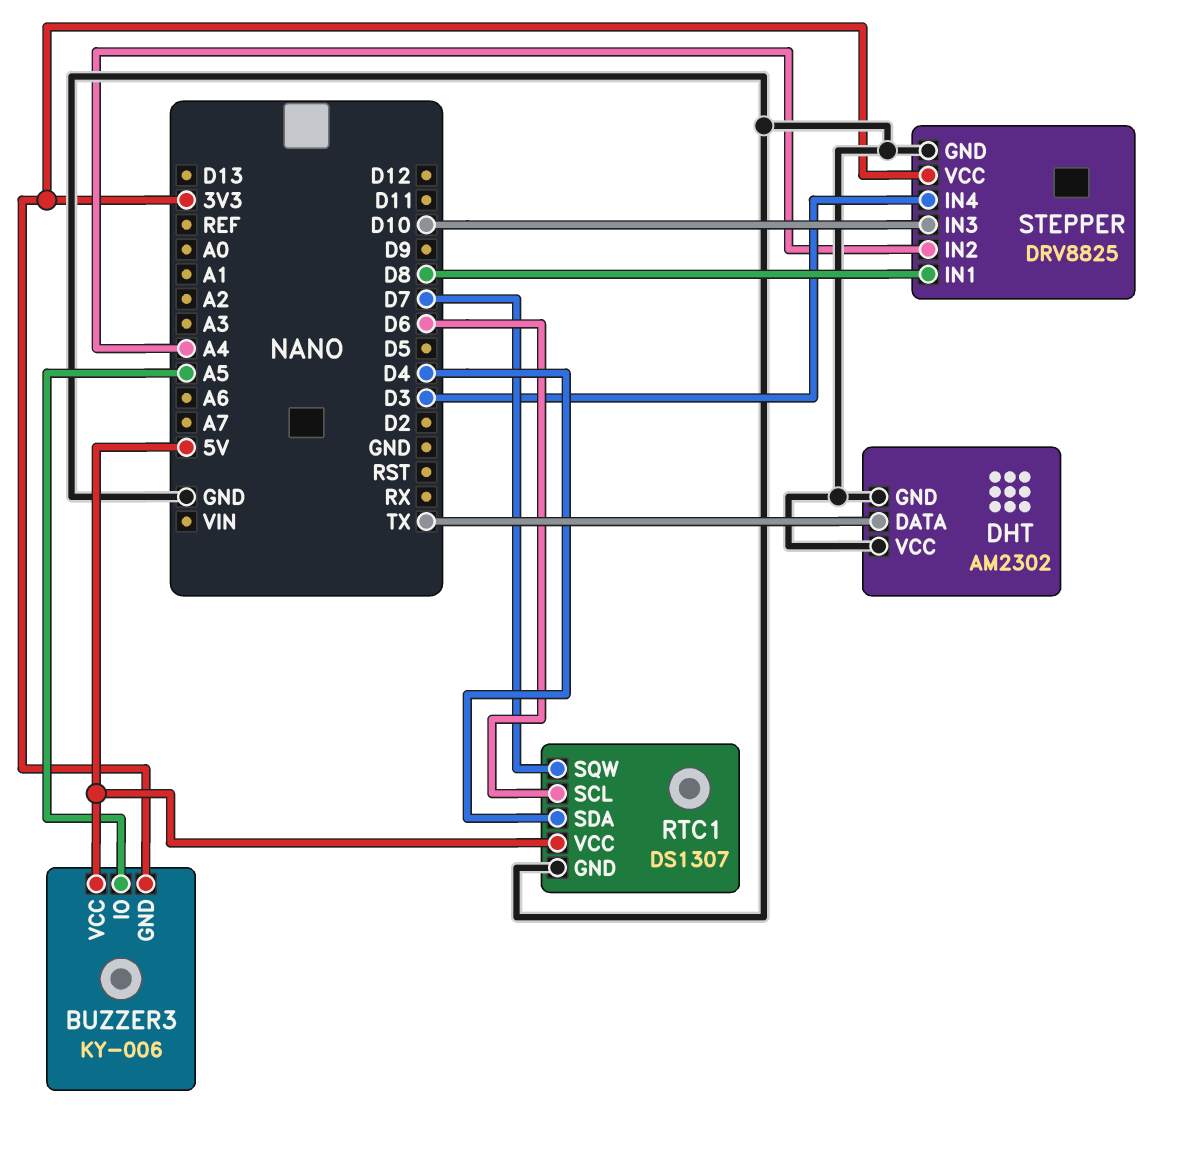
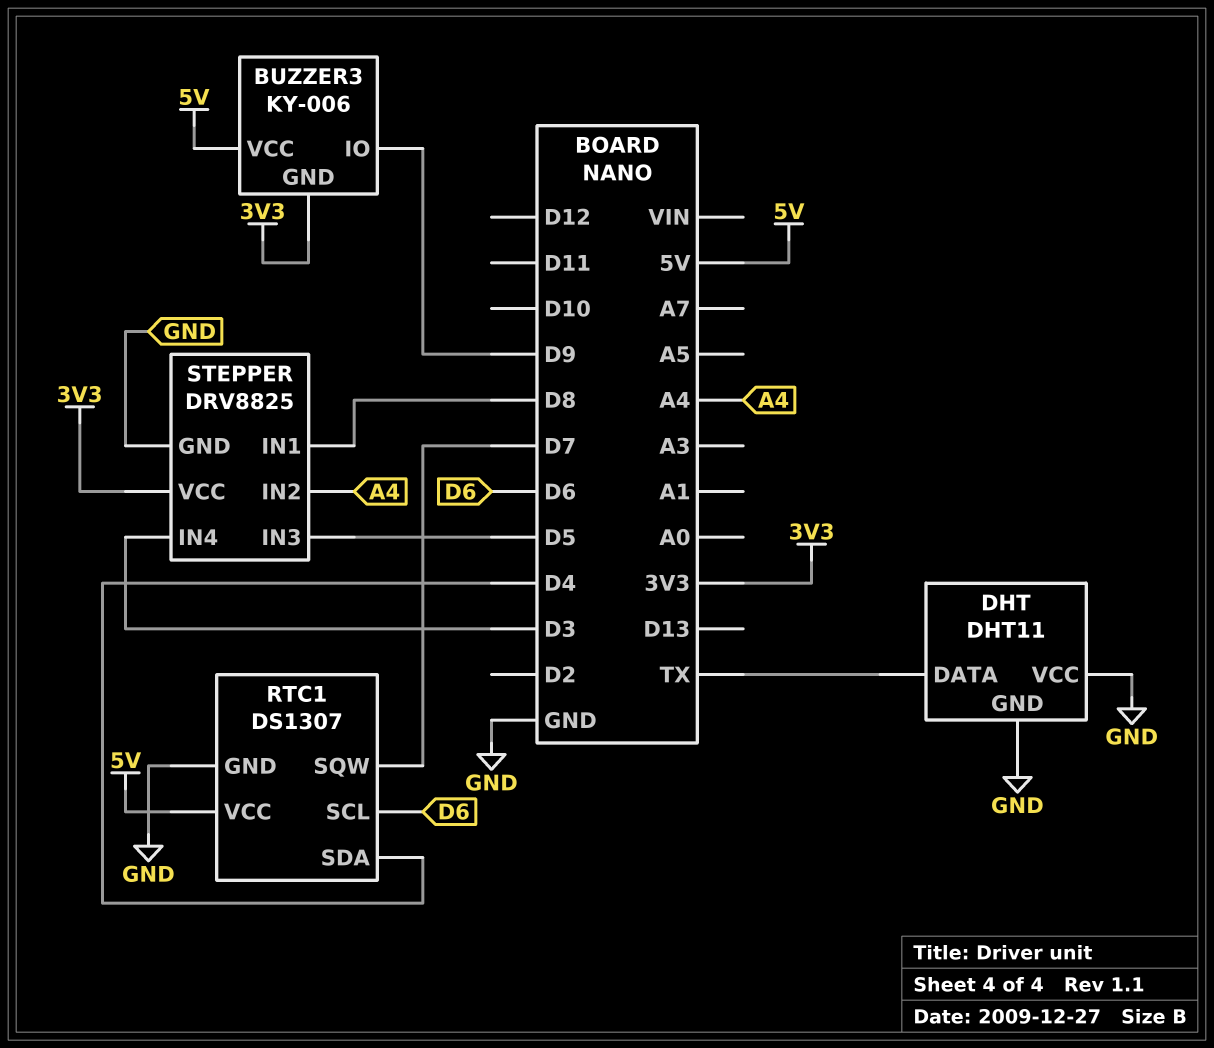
BUZZER3 pin IO: A5 -> D9
DHT: AM2302 -> DHT11
STEPPER pin IN3: D10 -> D5

